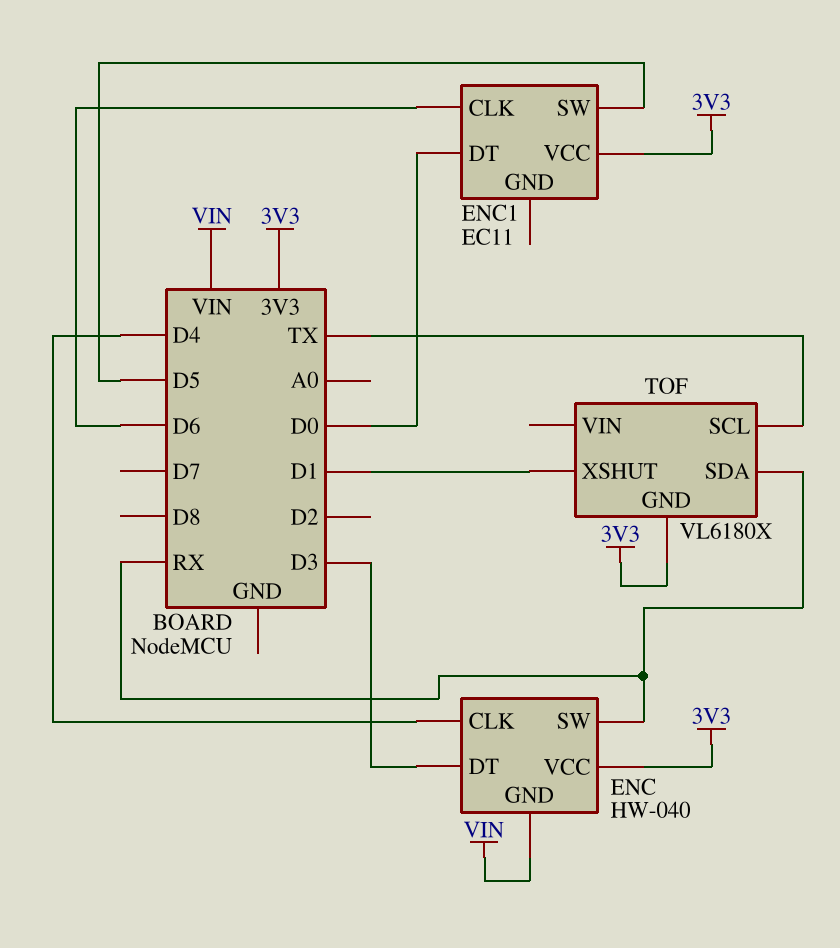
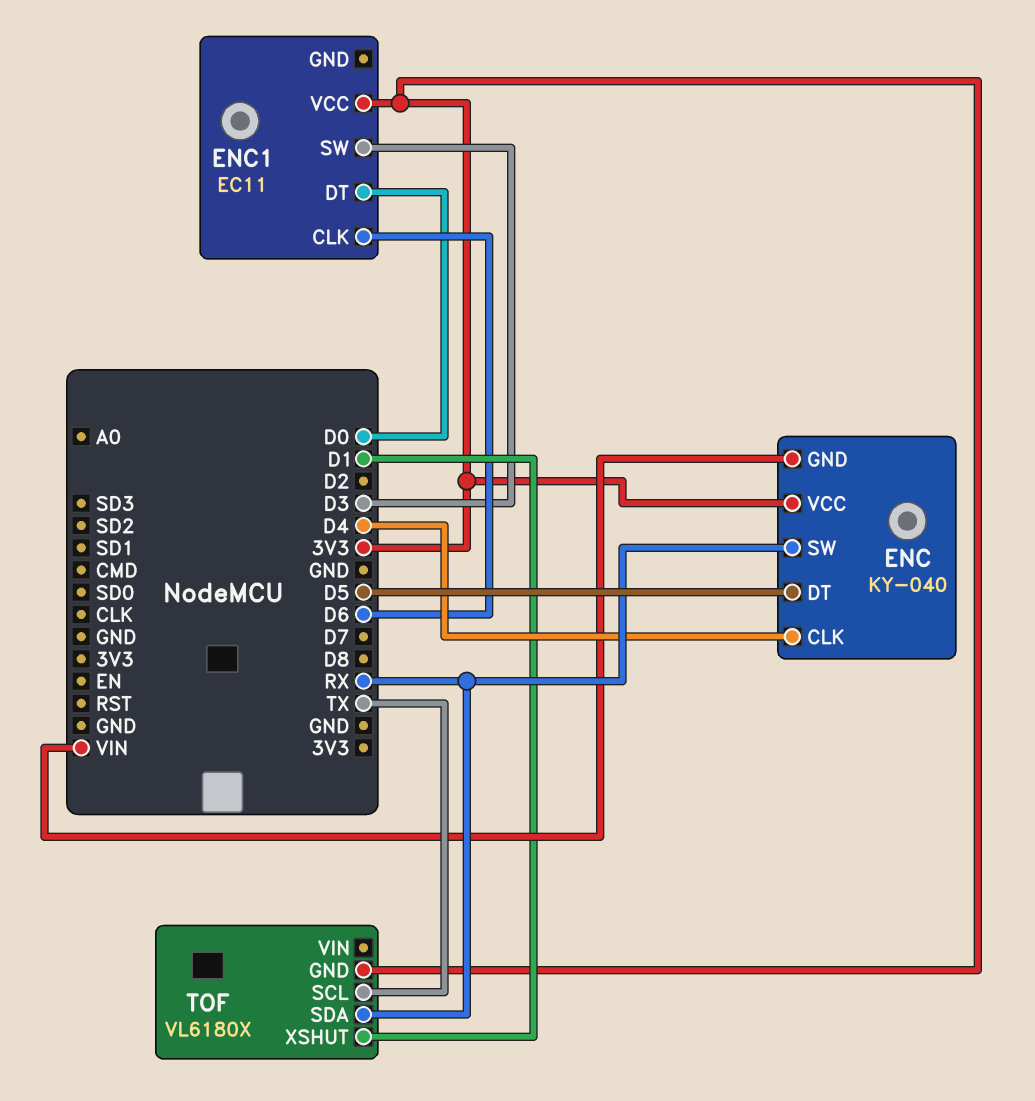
ENC: HW-040 -> KY-040
ENC pin DT: D3 -> D5
ENC1 pin SW: D5 -> D3

